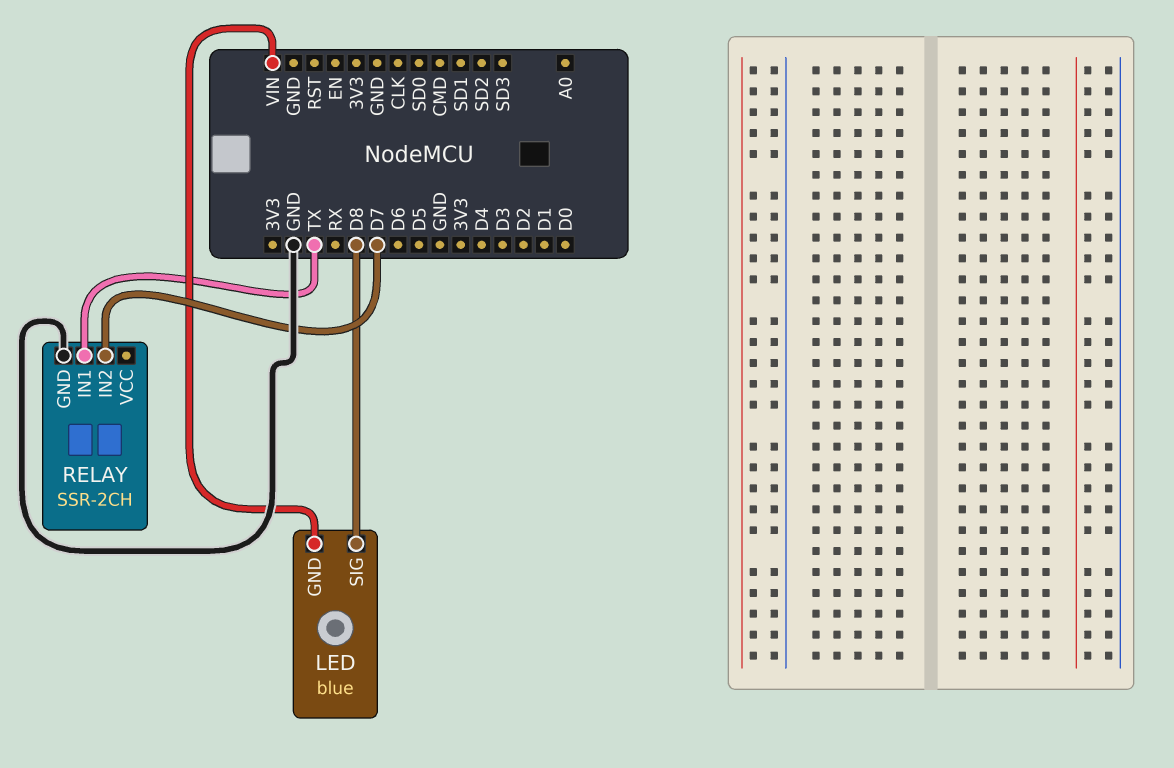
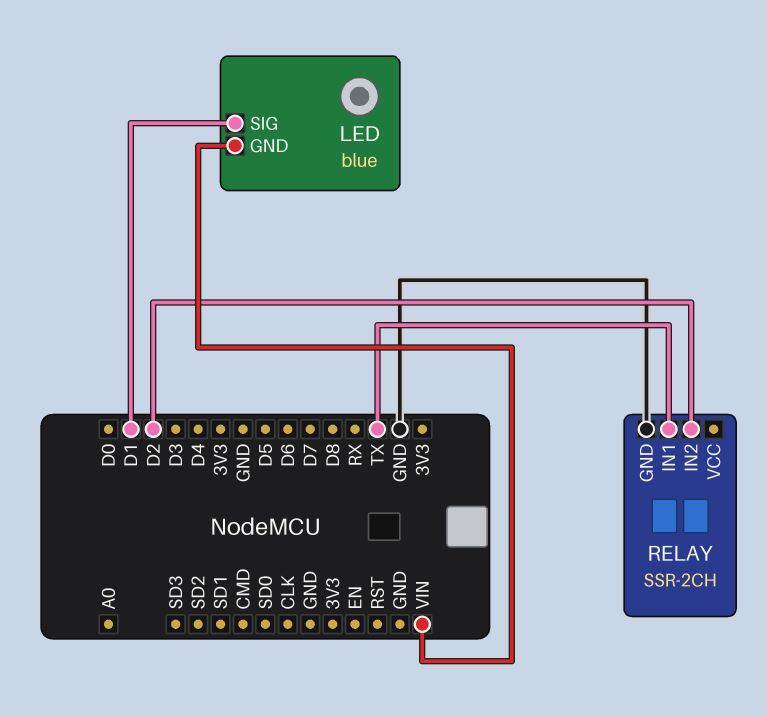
LED pin SIG: D8 -> D1
RELAY pin IN2: D7 -> D2

